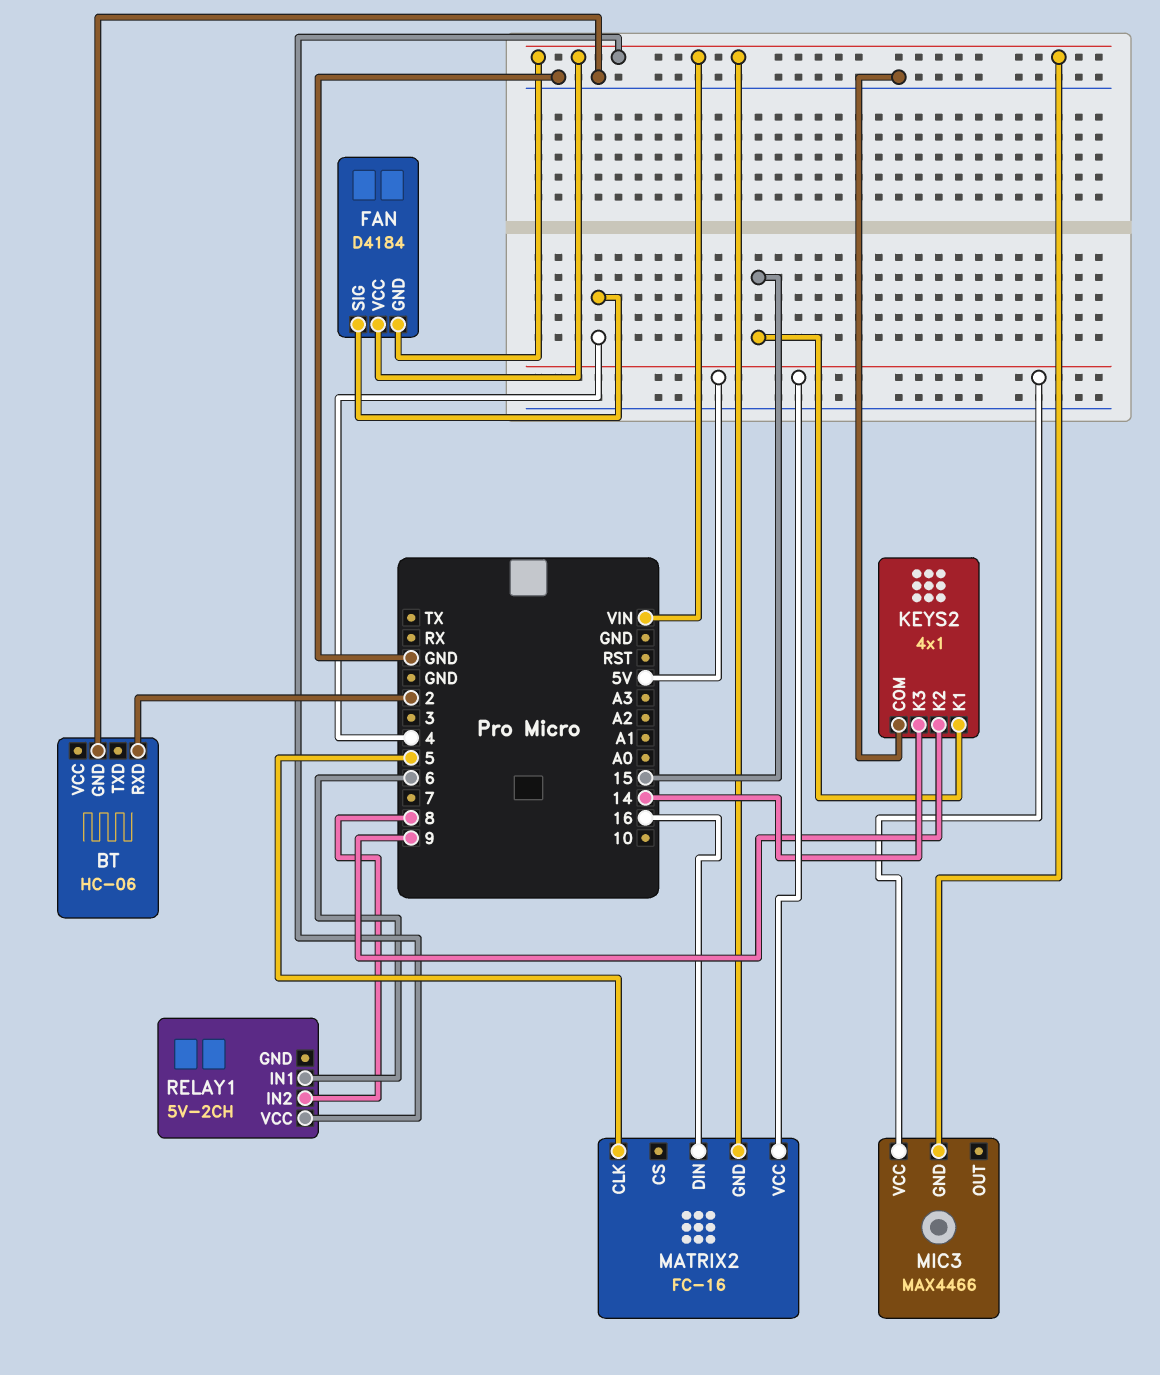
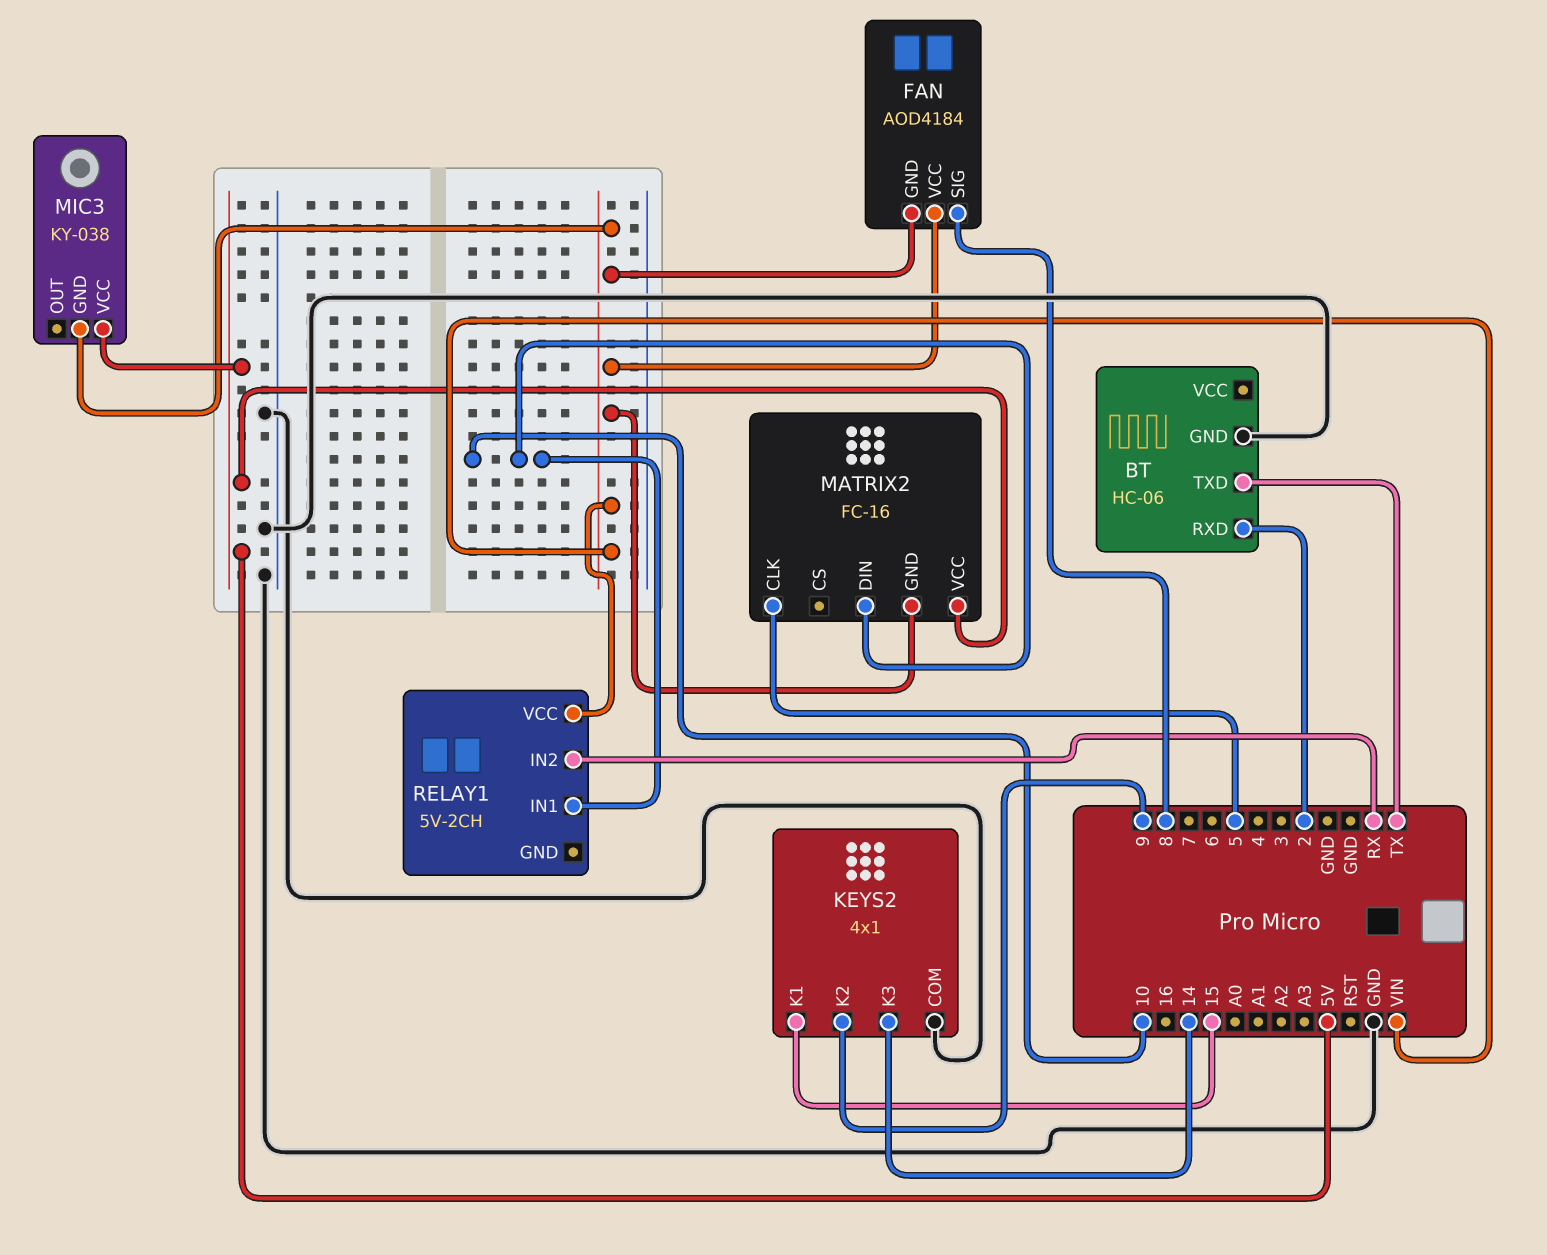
BT pin TXD: none -> TX
FAN: D4184 -> AOD4184
FAN pin SIG: 4 -> 8
MATRIX2 pin DIN: 16 -> 10
MIC3: MAX4466 -> KY-038
RELAY1 pin IN1: 6 -> 10
RELAY1 pin IN2: 8 -> RX

